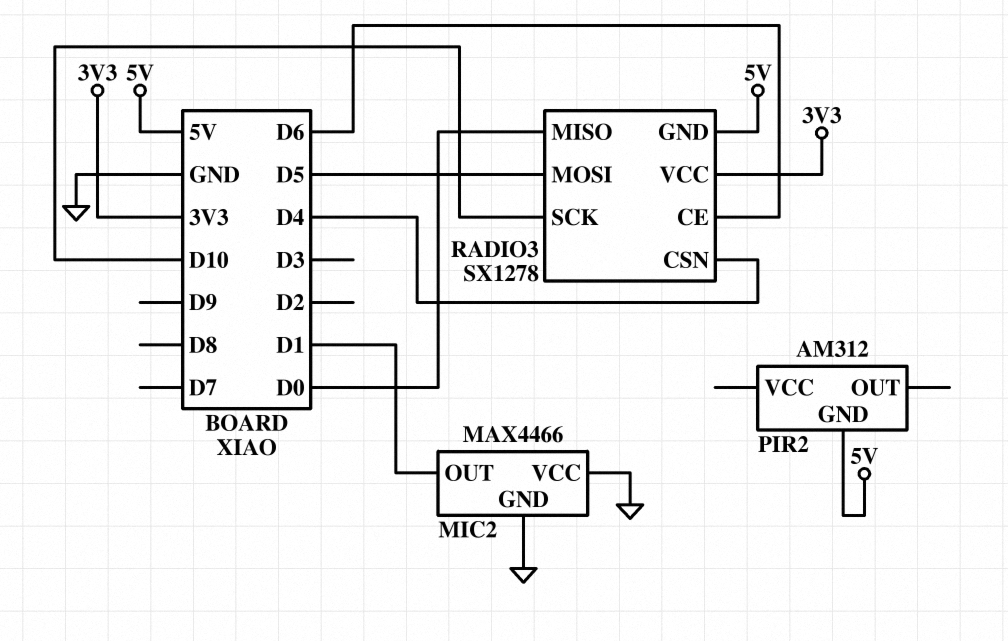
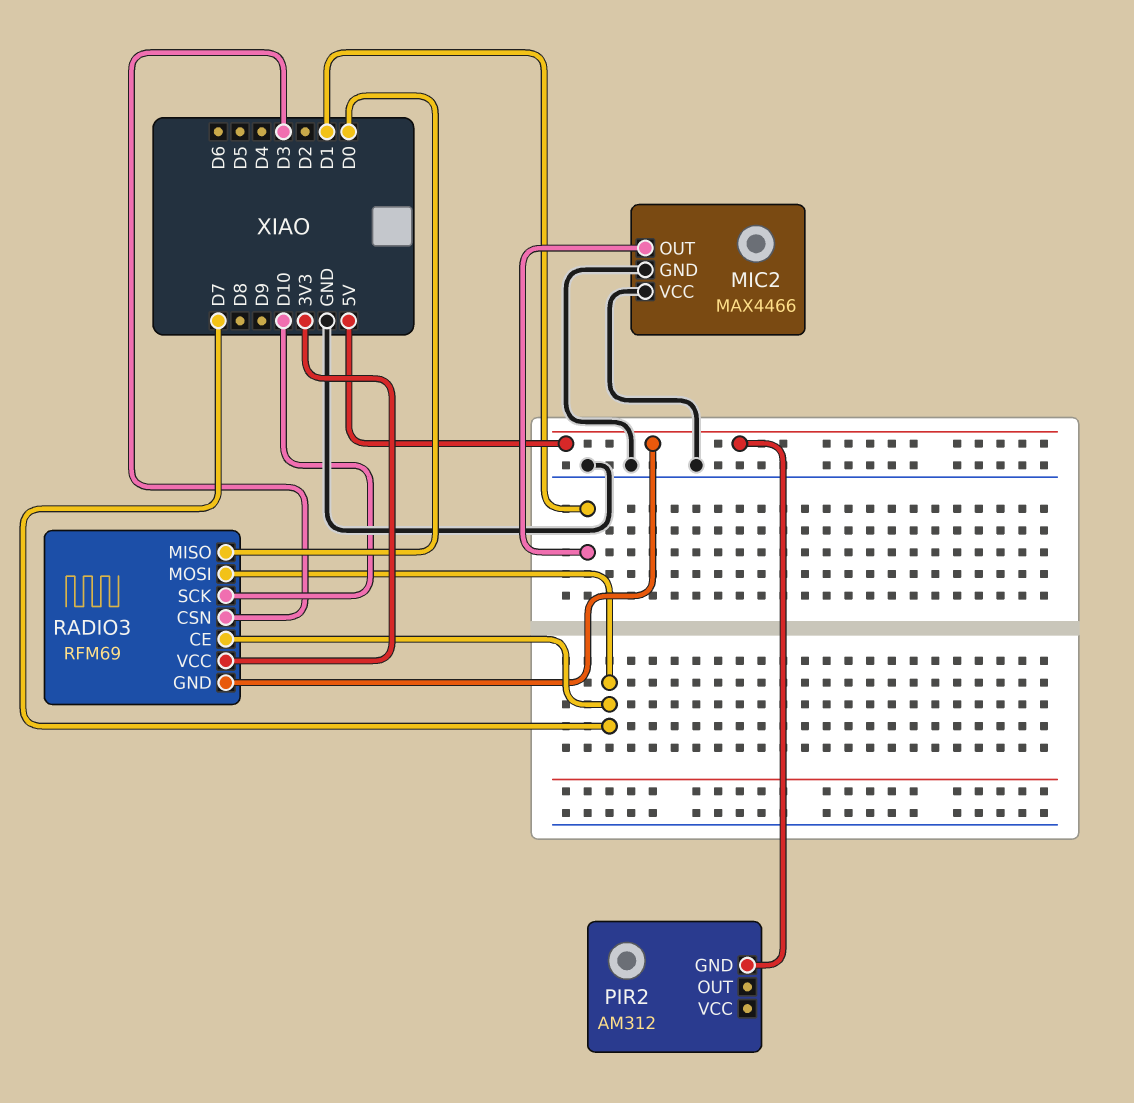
RADIO3: SX1278 -> RFM69
RADIO3 pin CE: D6 -> D7
RADIO3 pin CSN: D4 -> D3
RADIO3 pin MOSI: D5 -> D7

